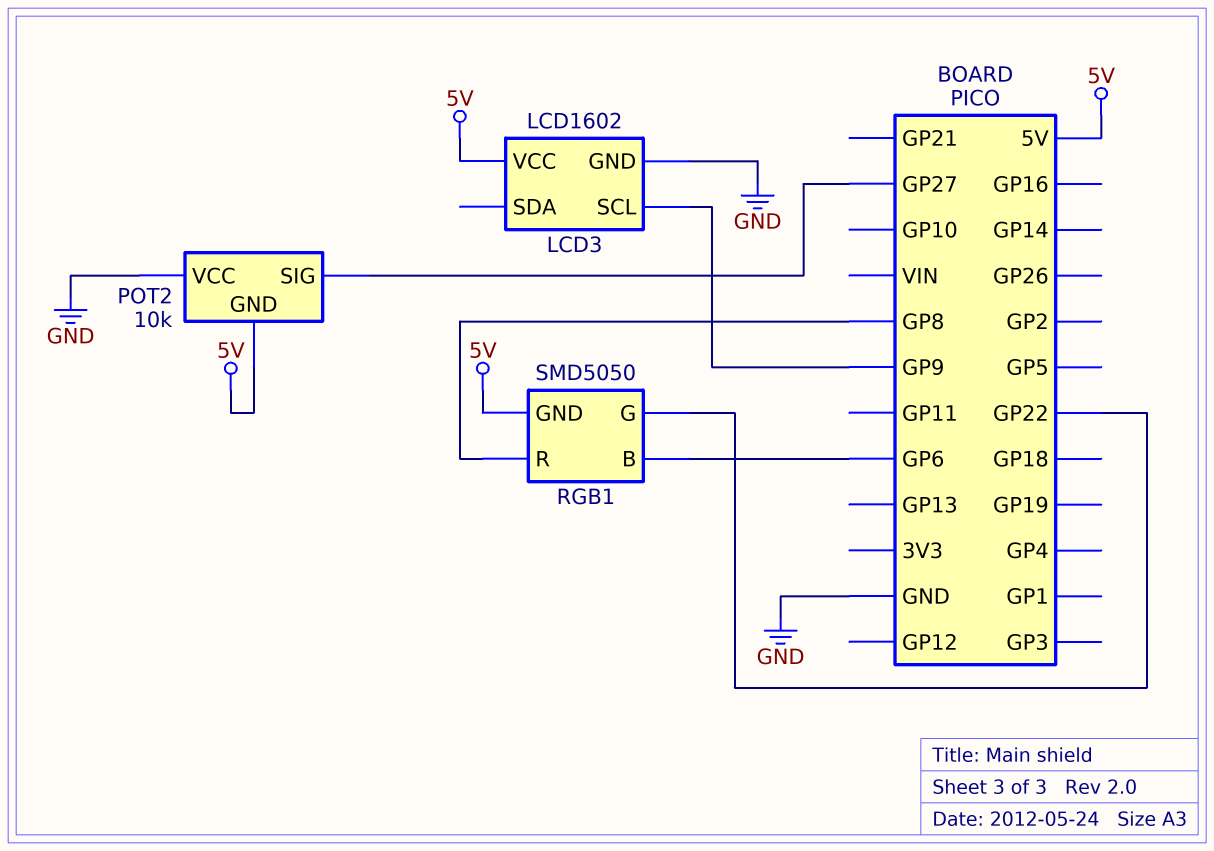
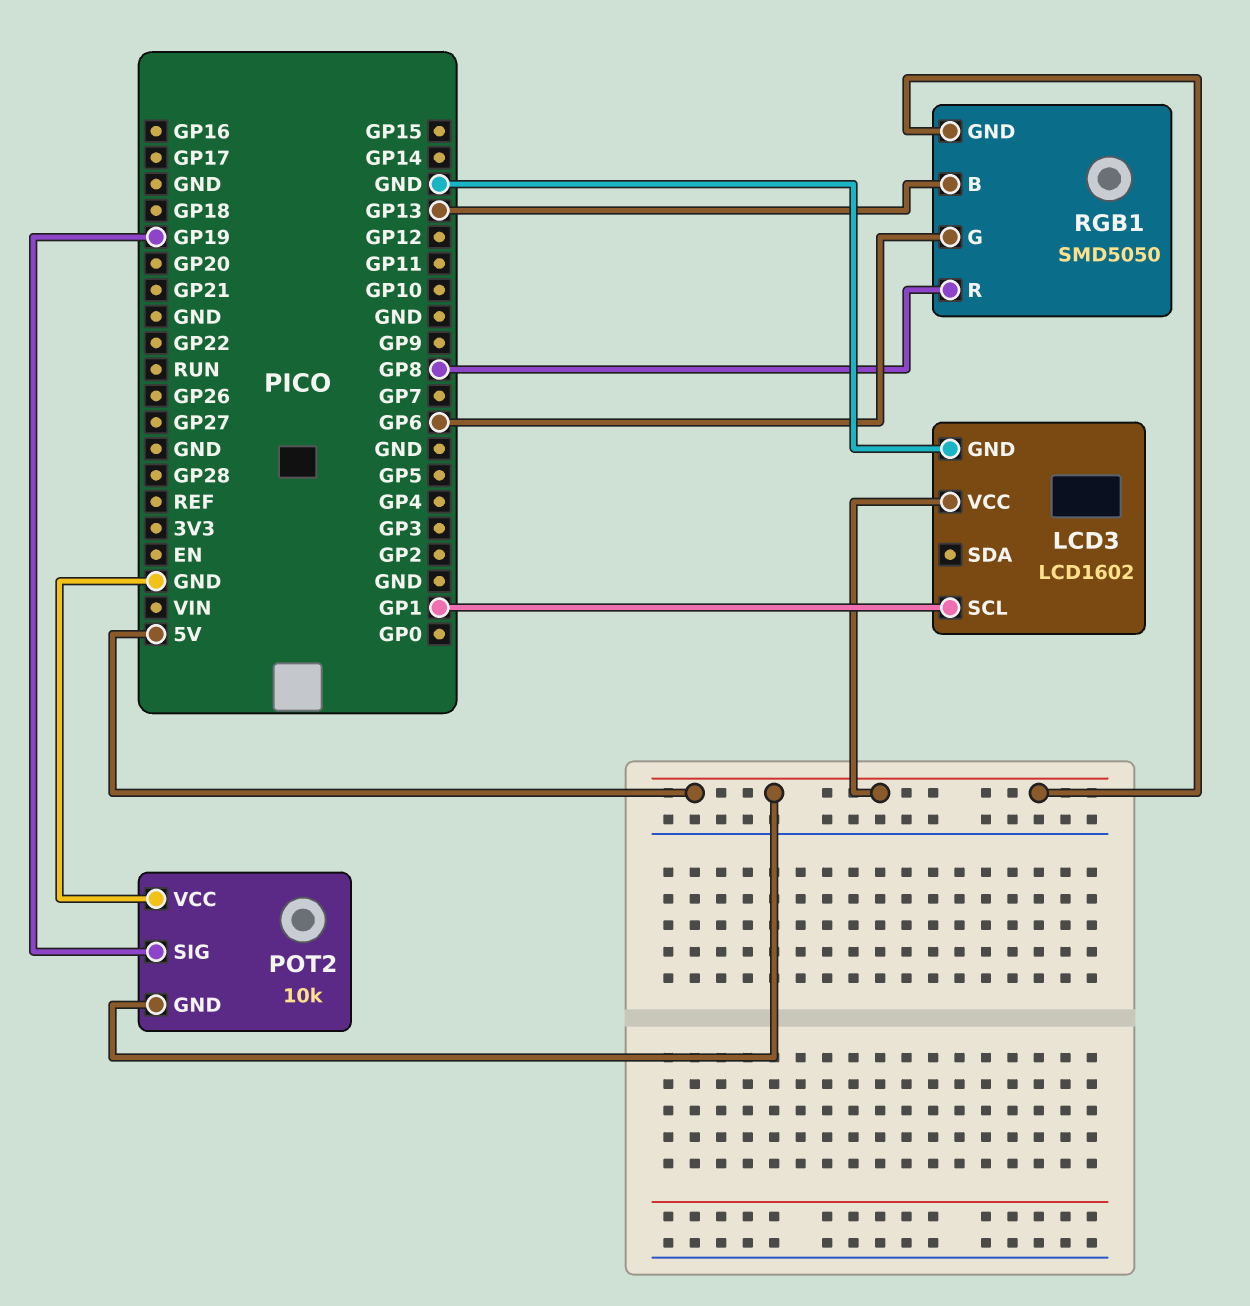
LCD3 pin SCL: GP9 -> GP1
POT2 pin SIG: GP27 -> GP19
RGB1 pin B: GP6 -> GP13
RGB1 pin G: GP22 -> GP6

